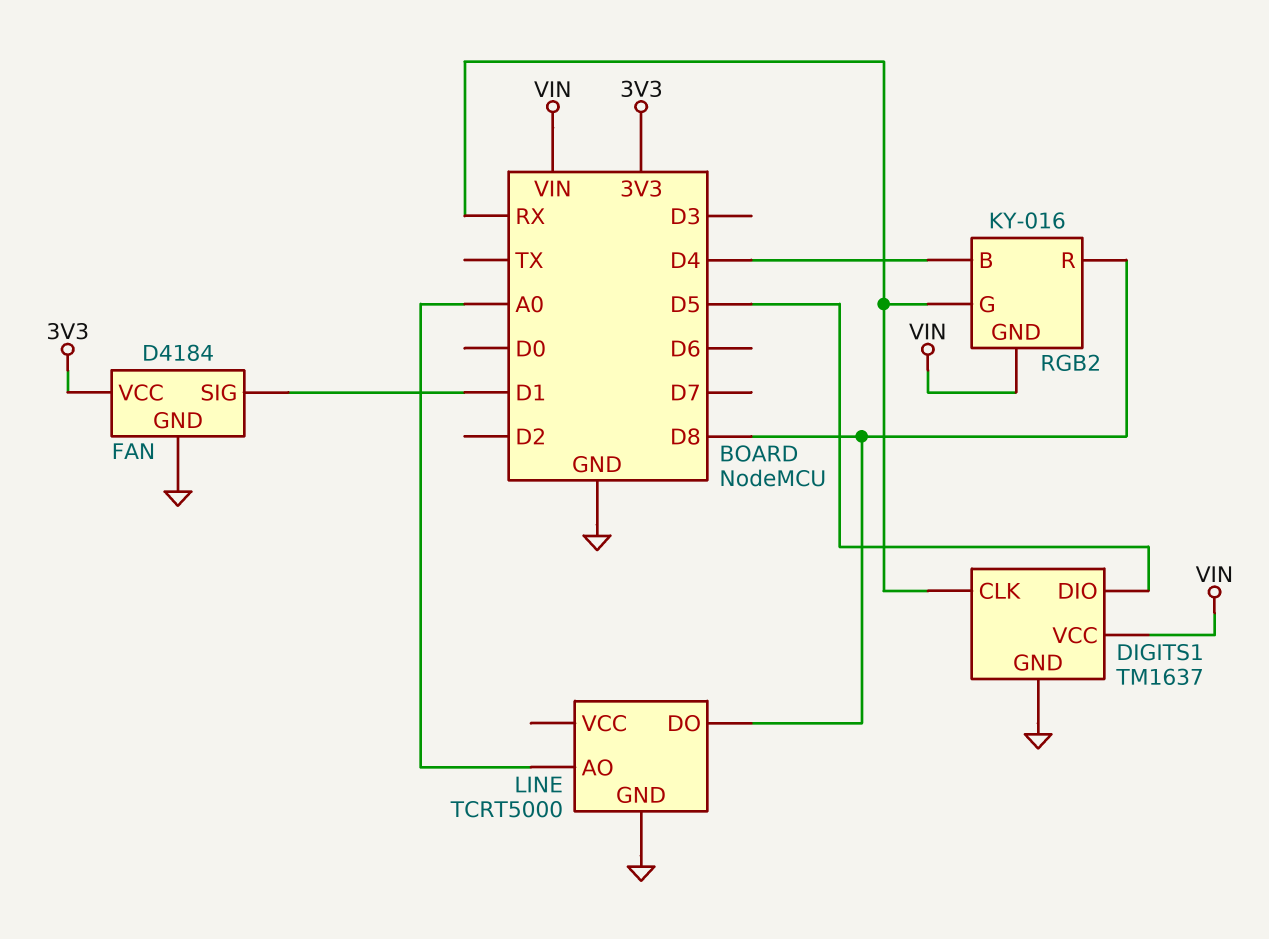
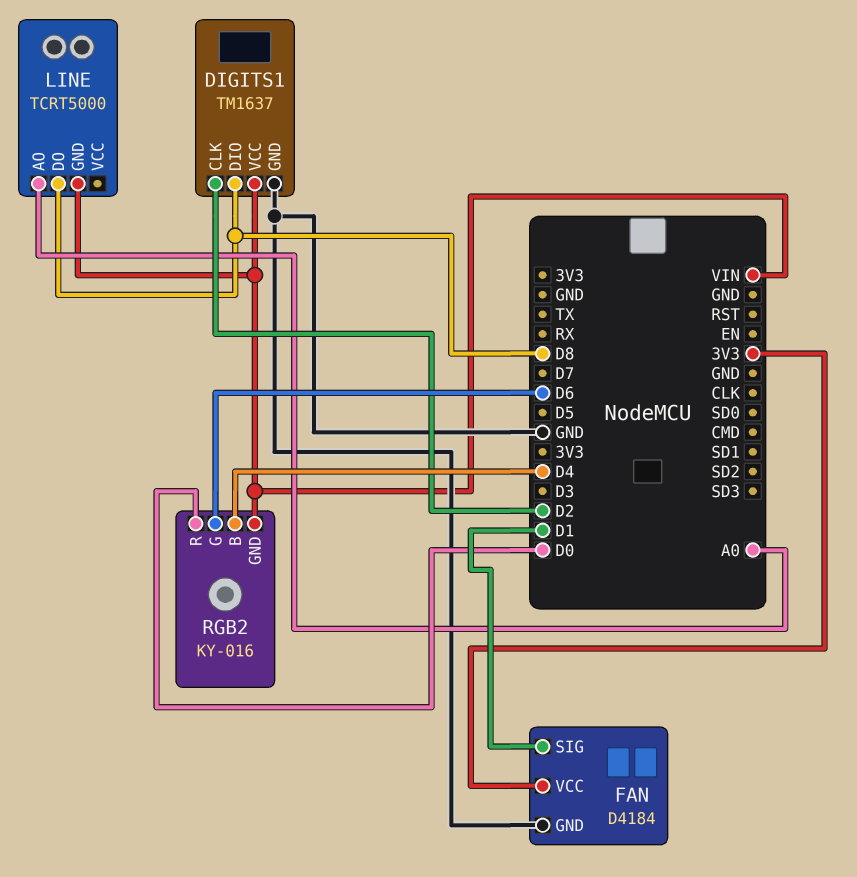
DIGITS1 pin CLK: RX -> D2
DIGITS1 pin DIO: D5 -> D8
LINE pin GND: GND -> VIN
RGB2 pin G: RX -> D6
RGB2 pin R: D8 -> D0

